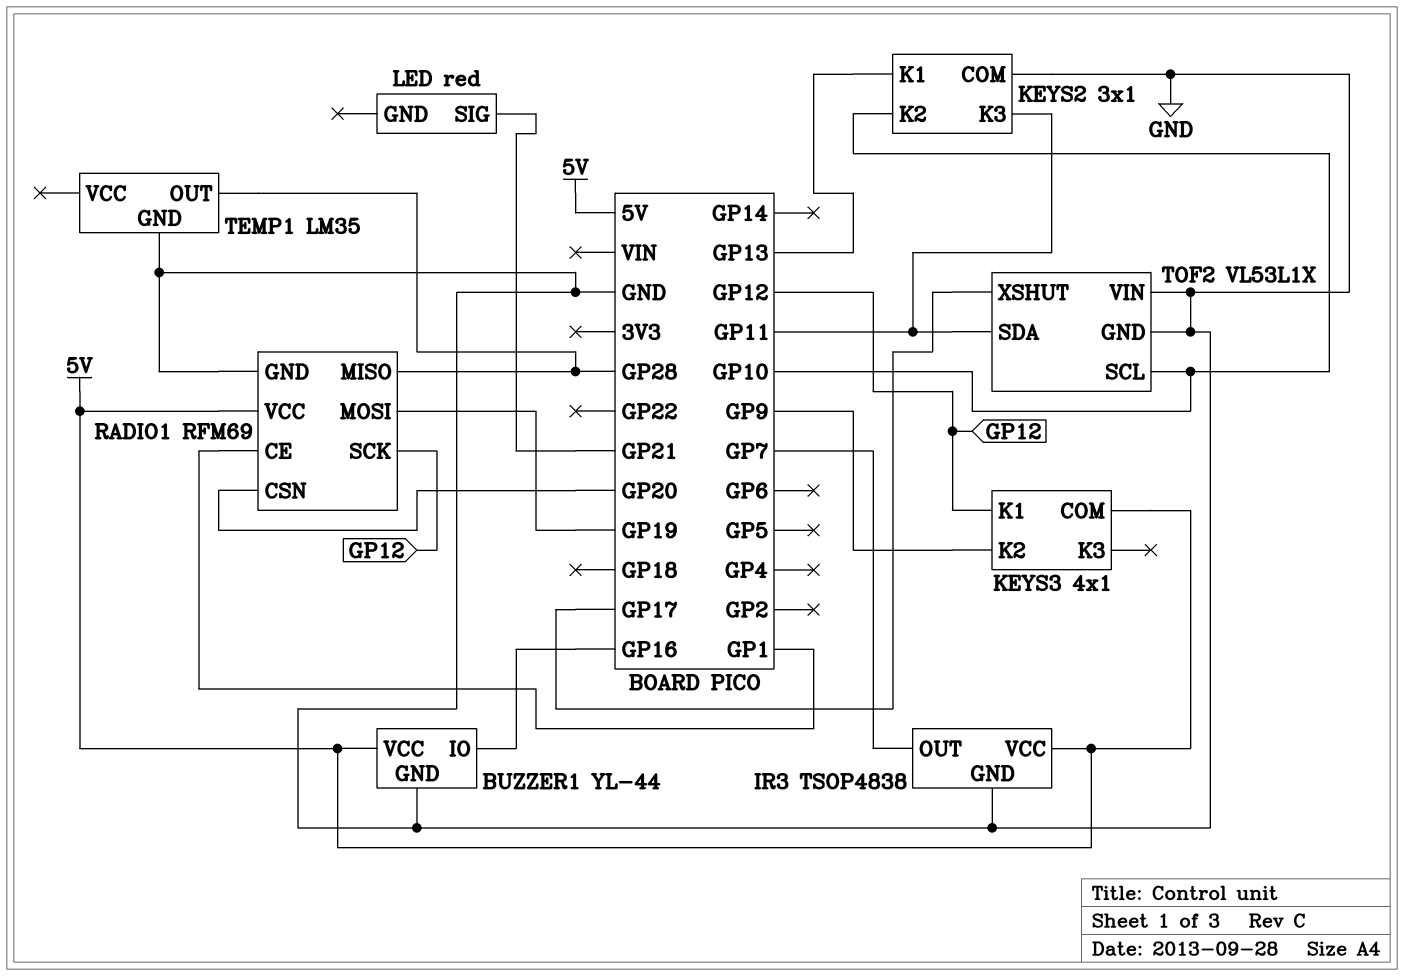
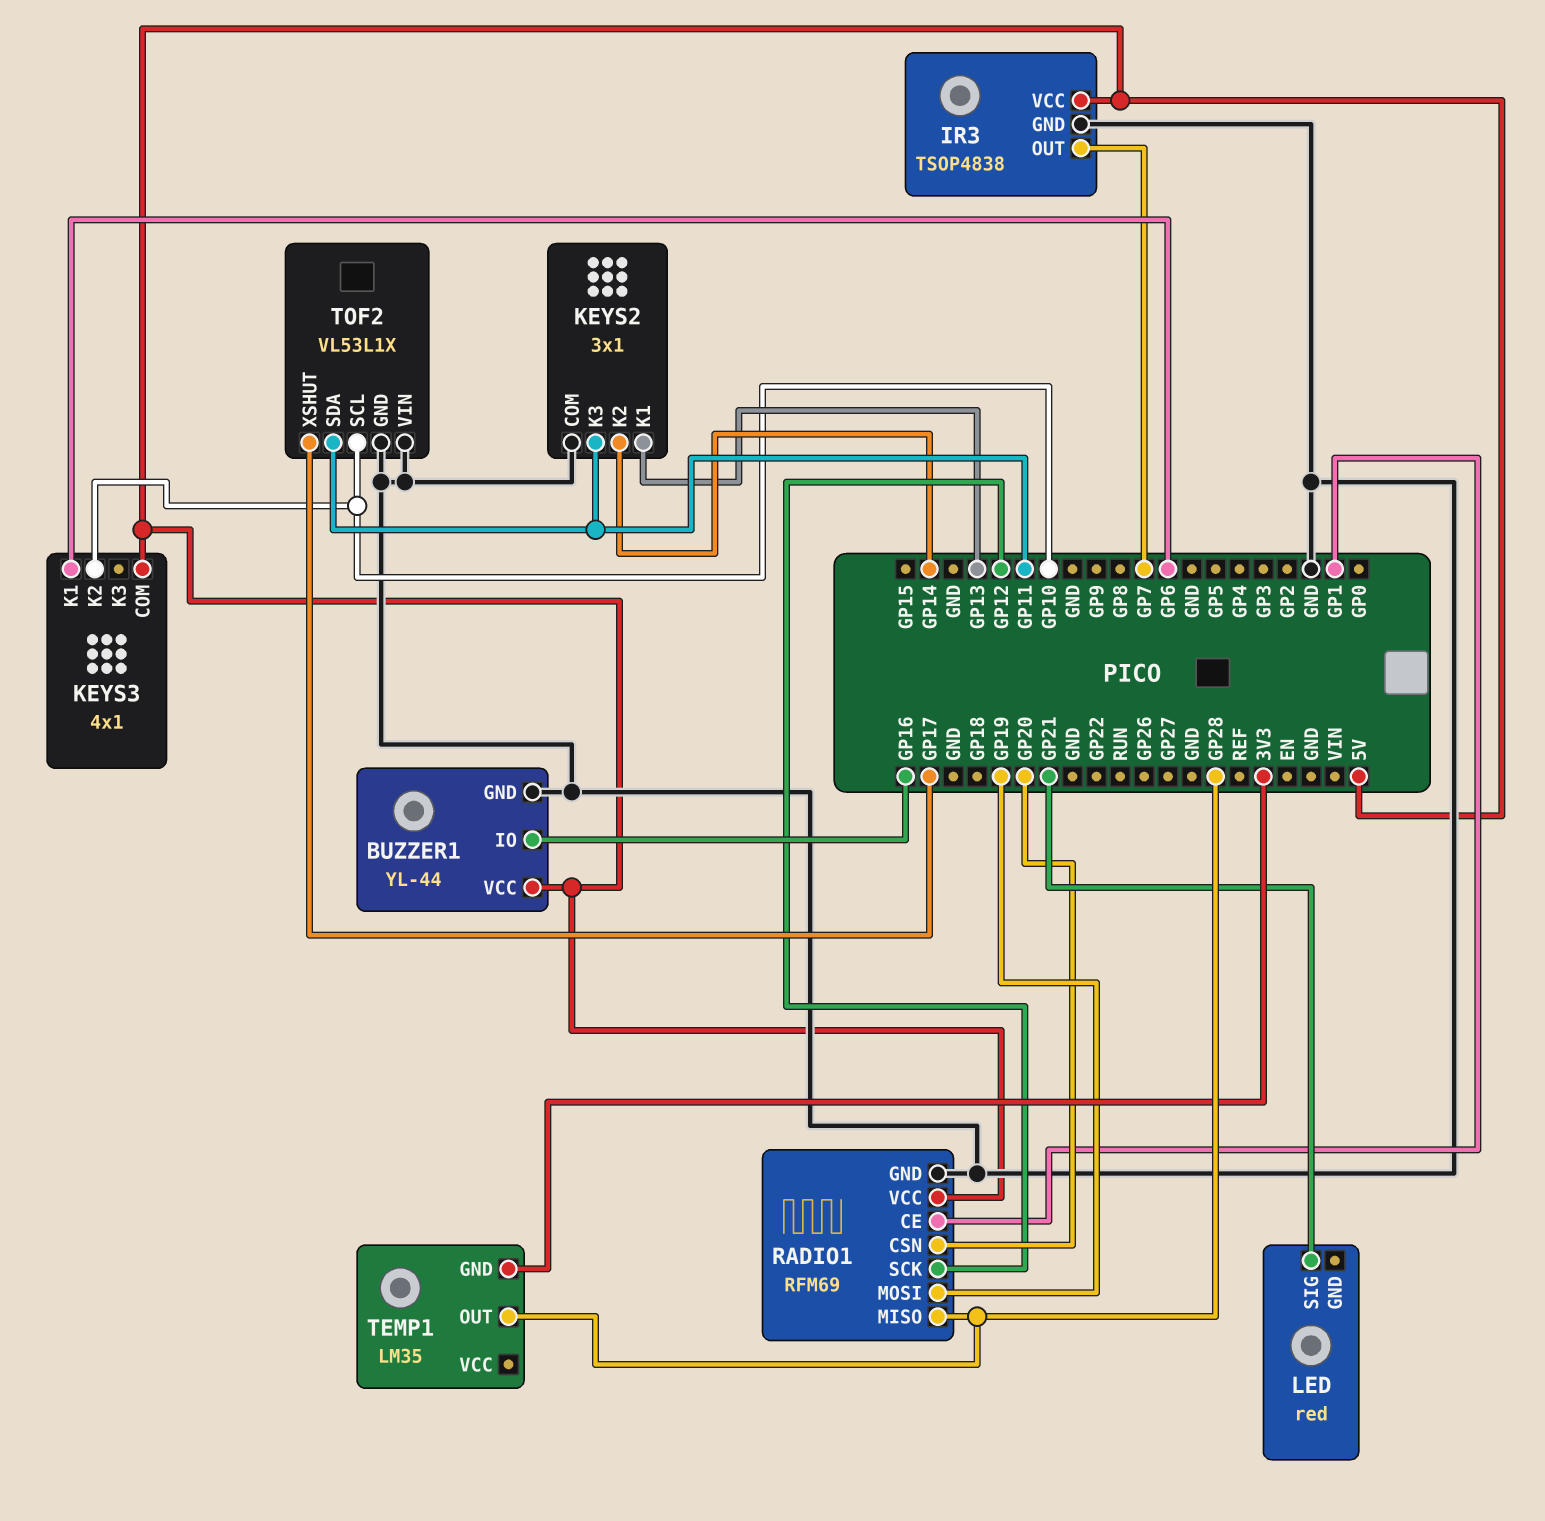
KEYS2 pin K2: GP10 -> GP14
KEYS3 pin K1: GP12 -> GP6
KEYS3 pin K2: GP9 -> GP10
TEMP1 pin GND: GND -> 3V3

